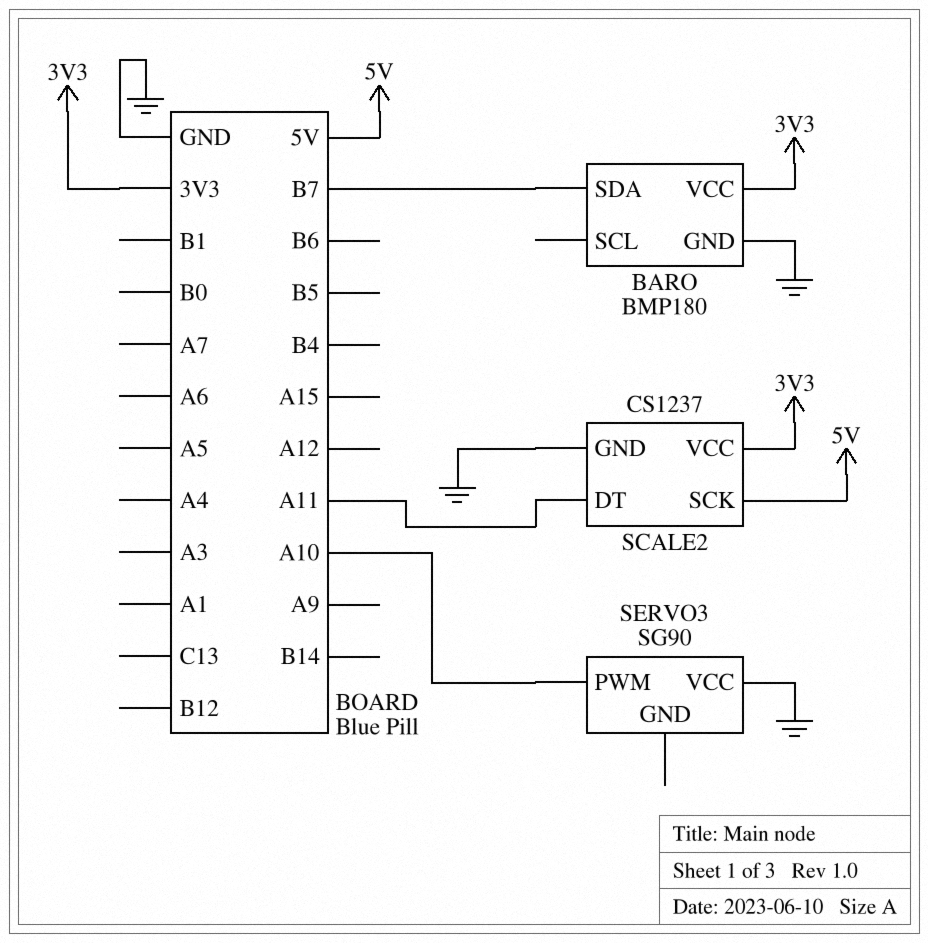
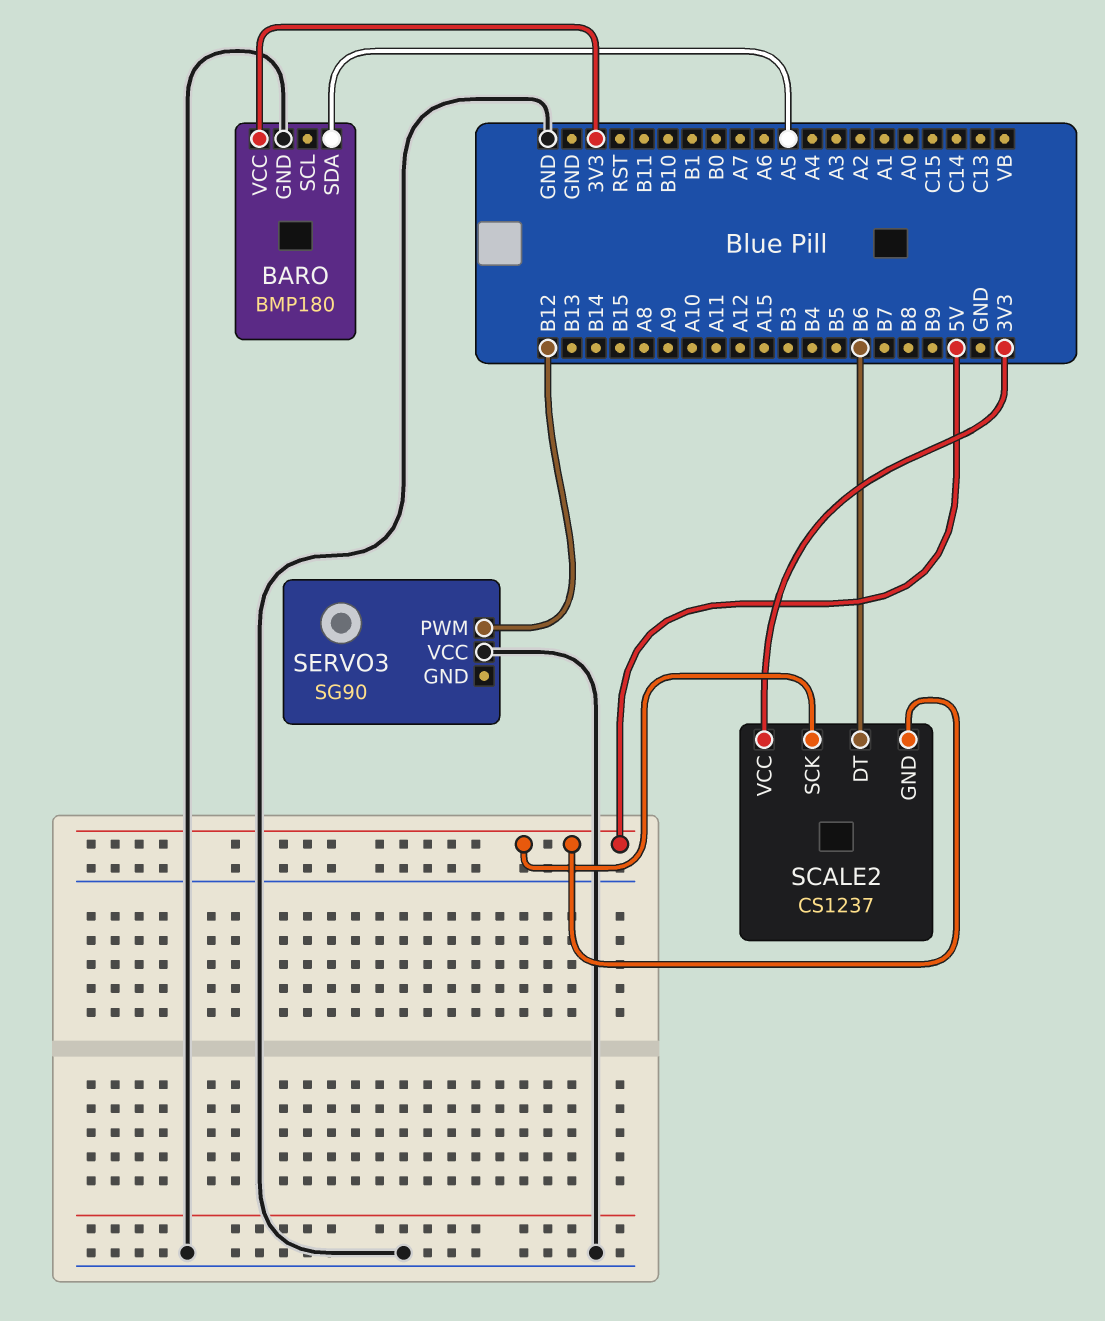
BARO pin SDA: B7 -> A5
SCALE2 pin DT: A11 -> B6
SCALE2 pin GND: GND -> 5V
SERVO3 pin PWM: A10 -> B12

